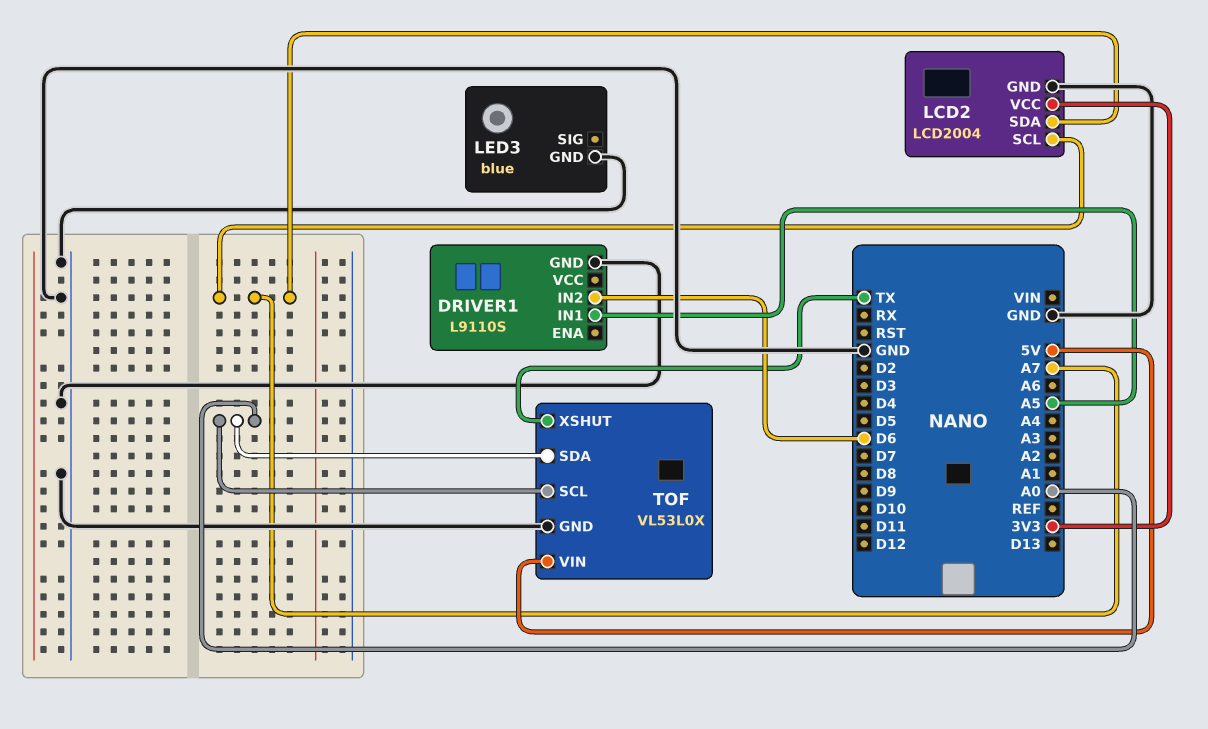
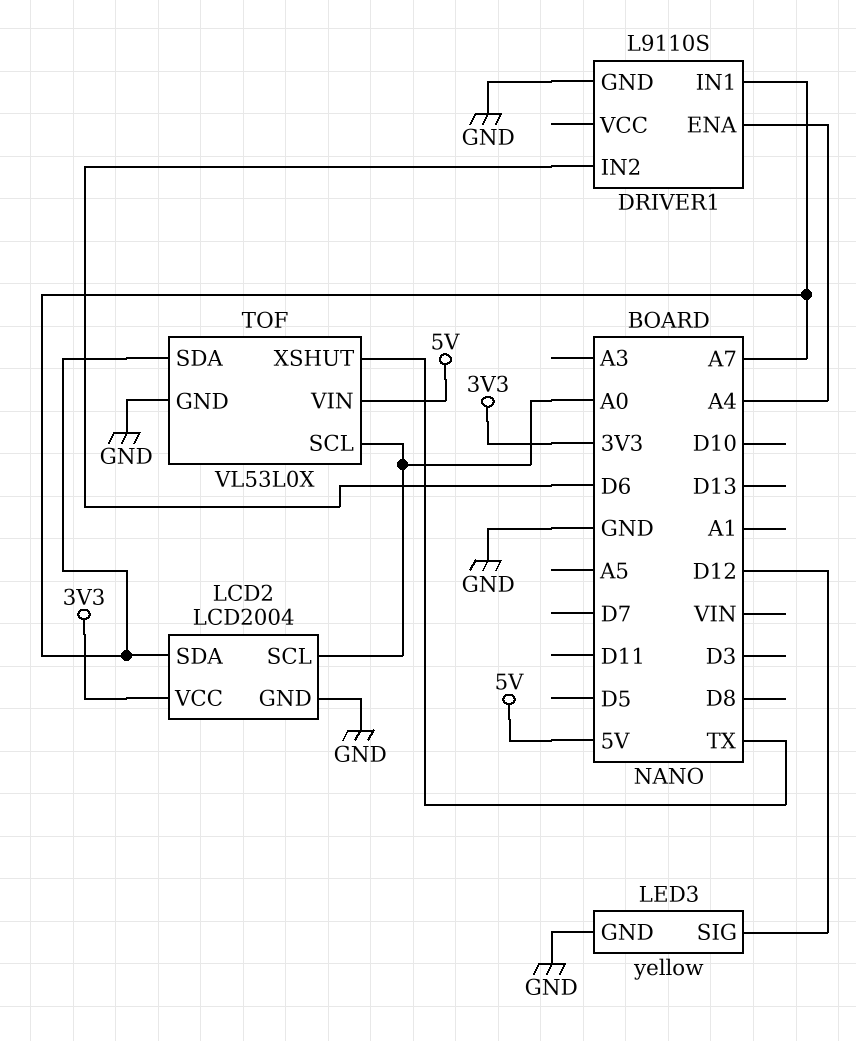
DRIVER1 pin ENA: none -> A4
DRIVER1 pin IN1: A5 -> A7
LCD2 pin SCL: A7 -> A0
LED3: blue -> yellow
LED3 pin SIG: none -> D12
TOF pin SDA: A0 -> A7

